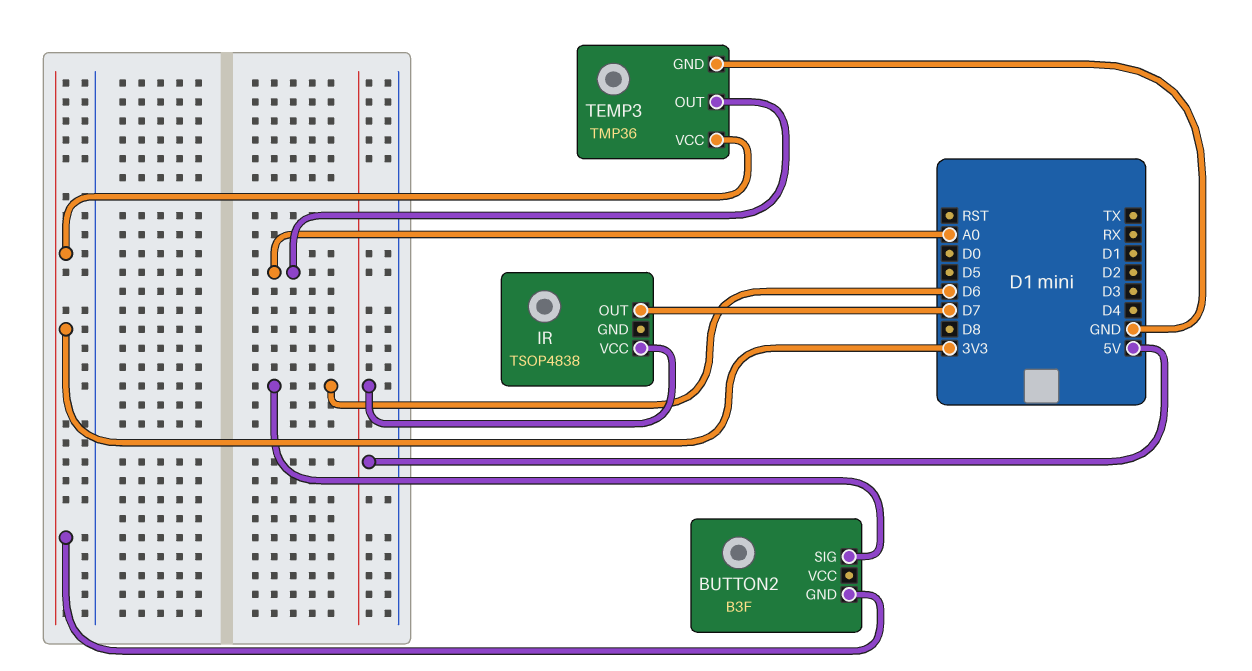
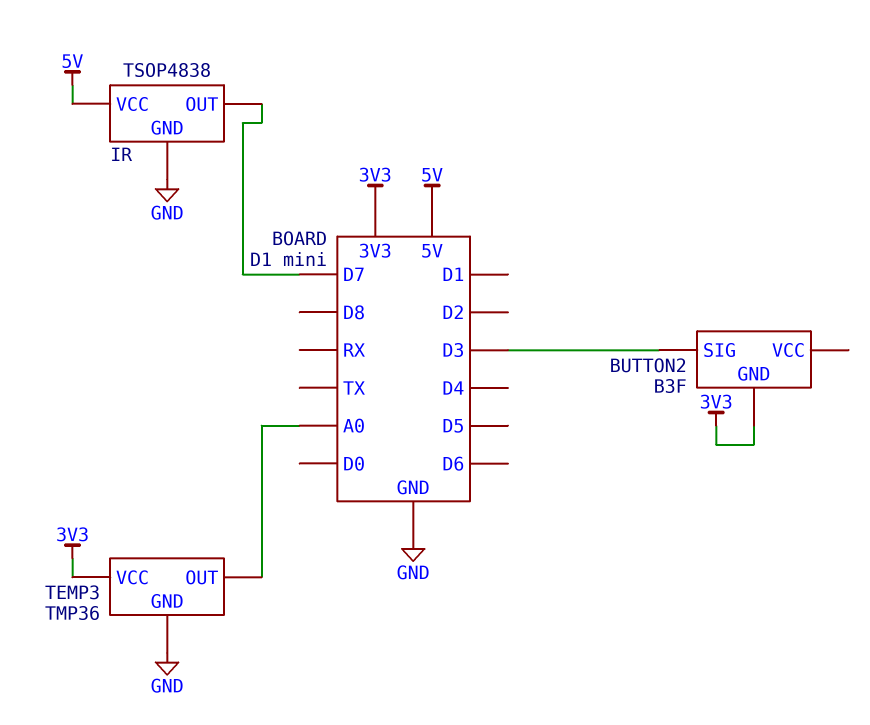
BUTTON2 pin SIG: D6 -> D3
IR pin GND: none -> GND

